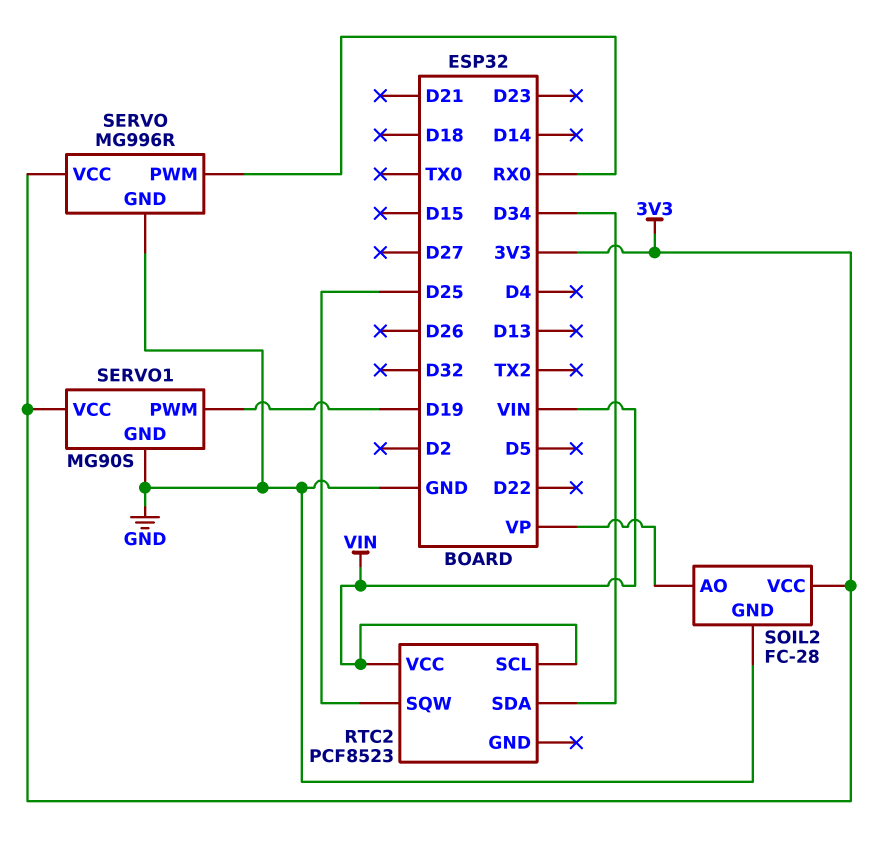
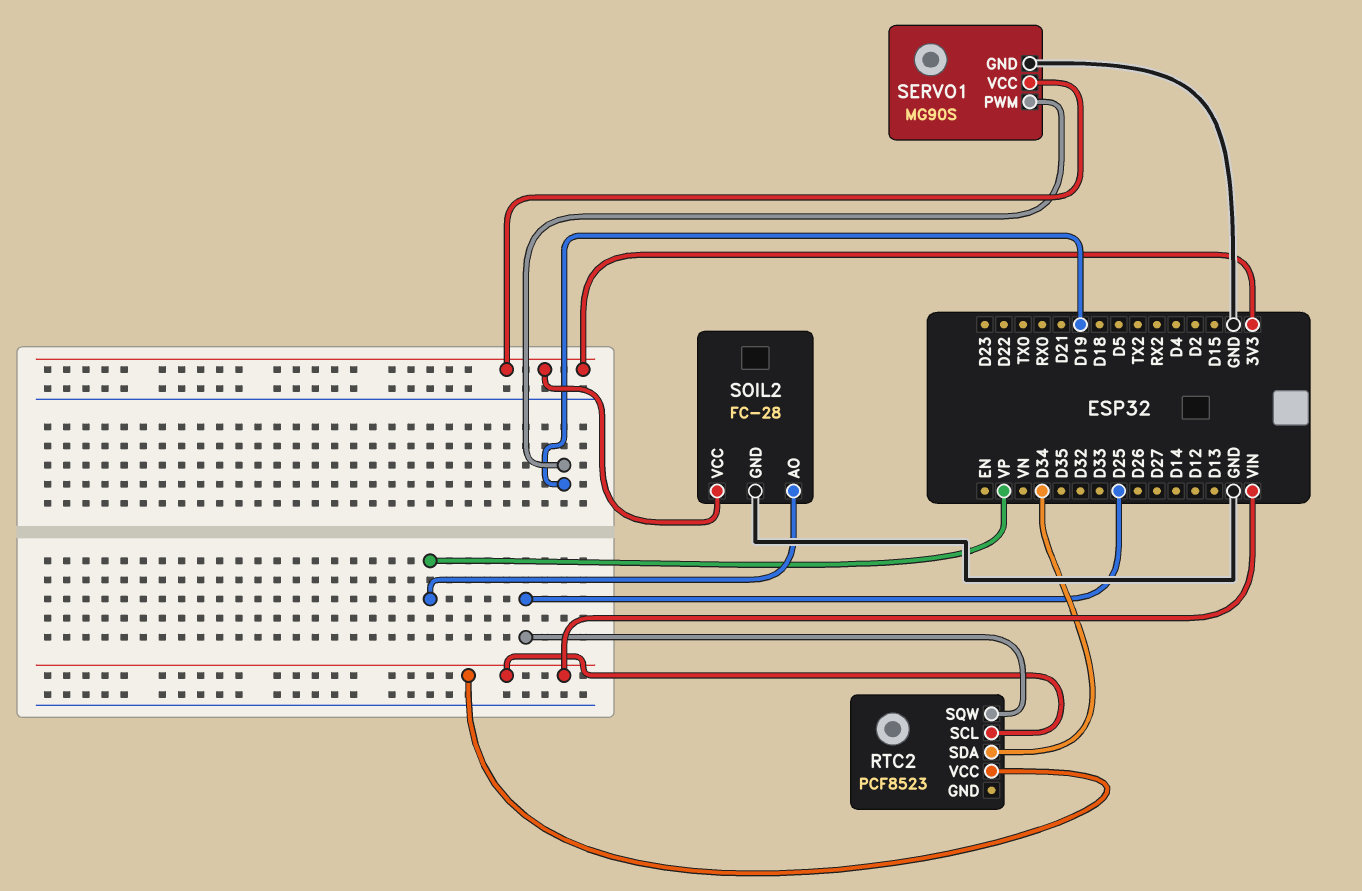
SERVO: MG996R -> none
SERVO pin GND: GND -> none
SERVO pin PWM: RX0 -> none
SERVO pin VCC: 3V3 -> none

